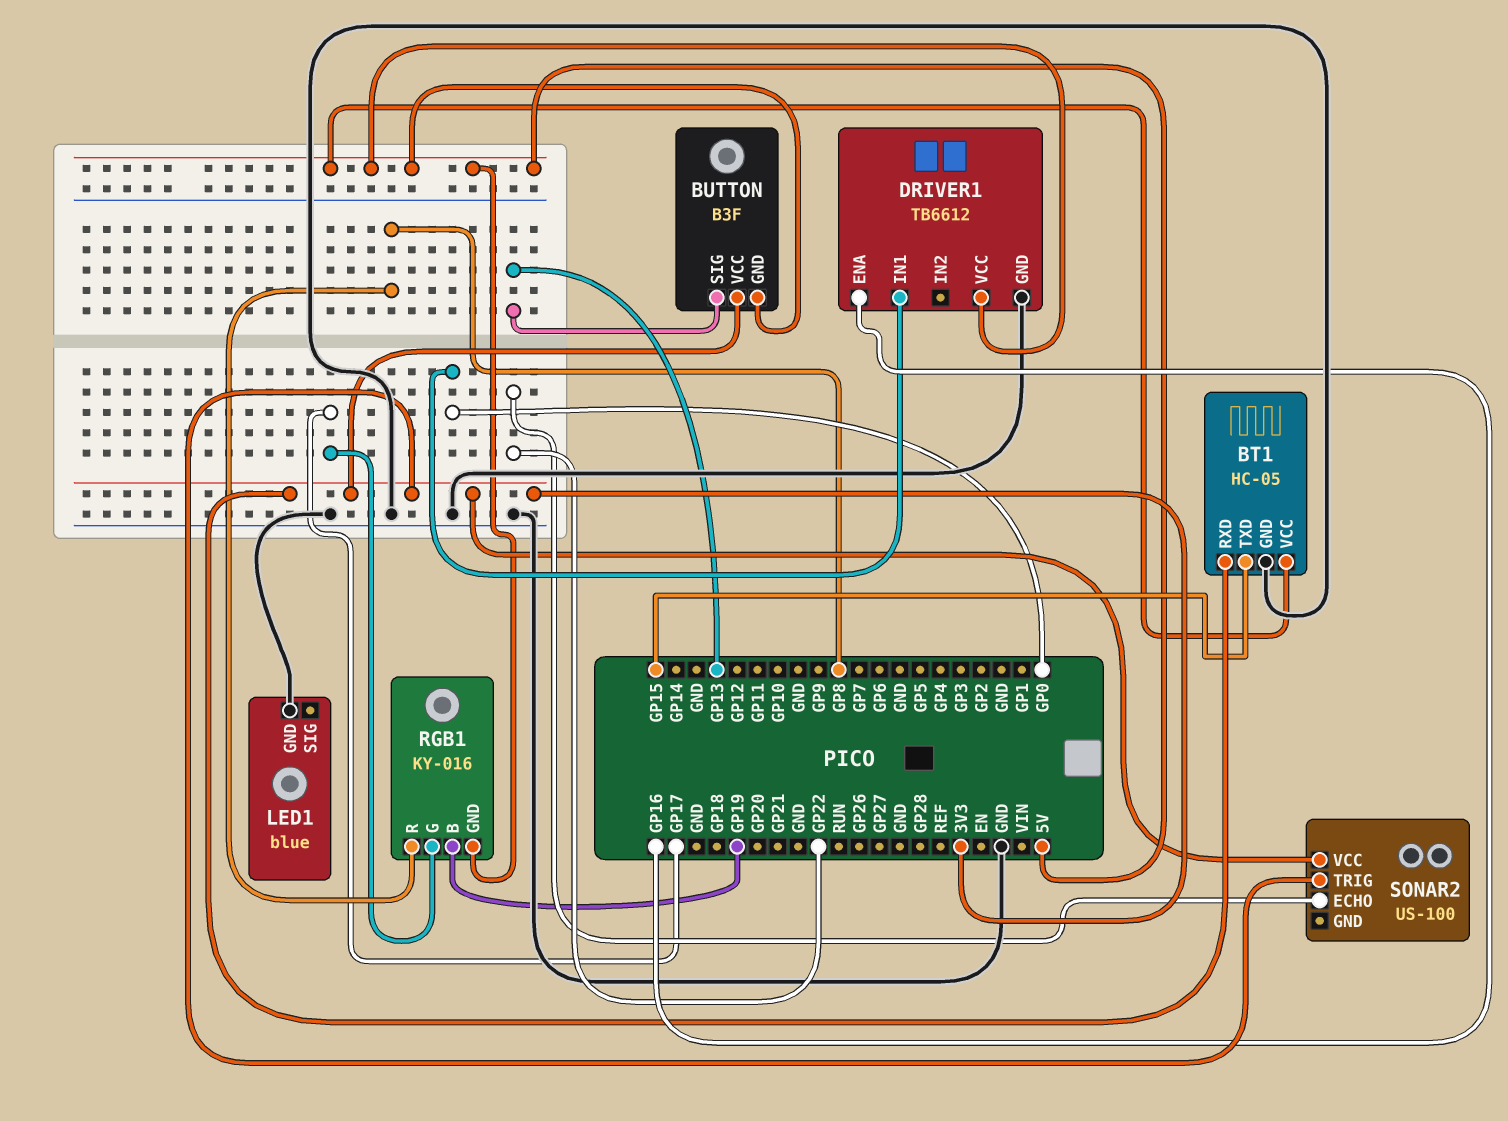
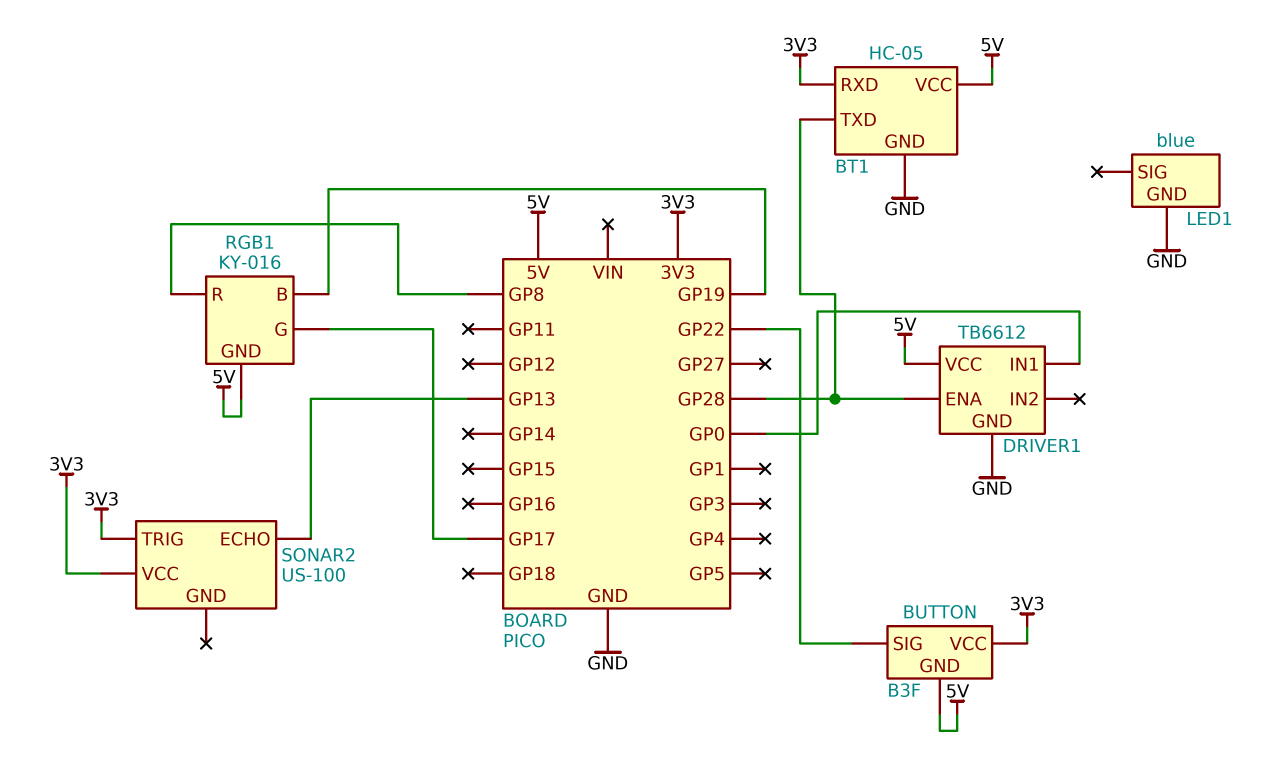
BT1 pin TXD: GP15 -> GP28
BUTTON pin SIG: GP13 -> GP22
DRIVER1 pin ENA: GP16 -> GP28
SONAR2 pin ECHO: GP22 -> GP13

